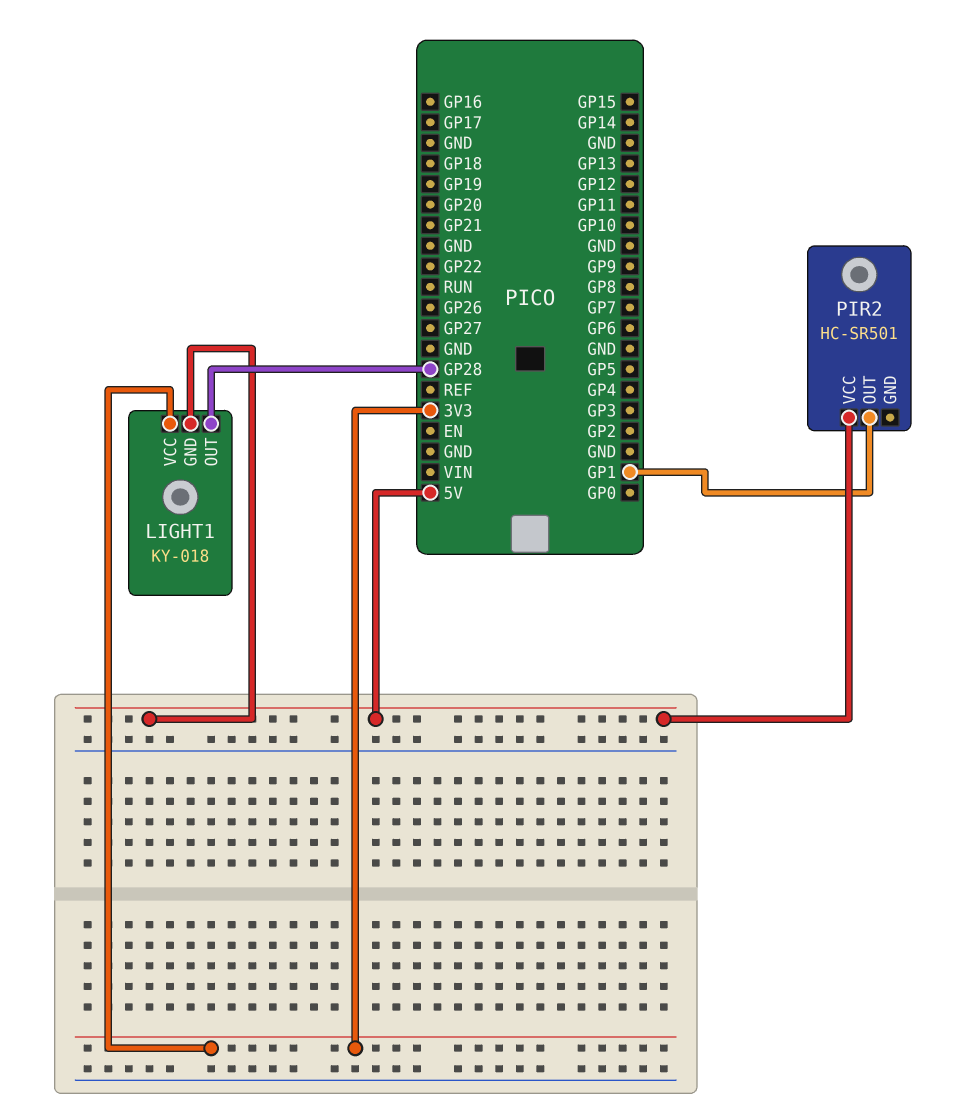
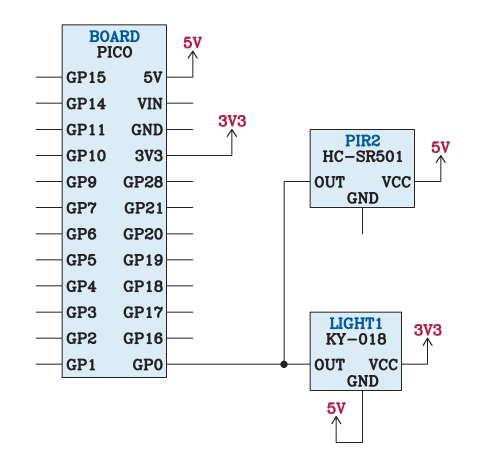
LIGHT1 pin OUT: GP28 -> GP0
PIR2 pin OUT: GP1 -> GP0

